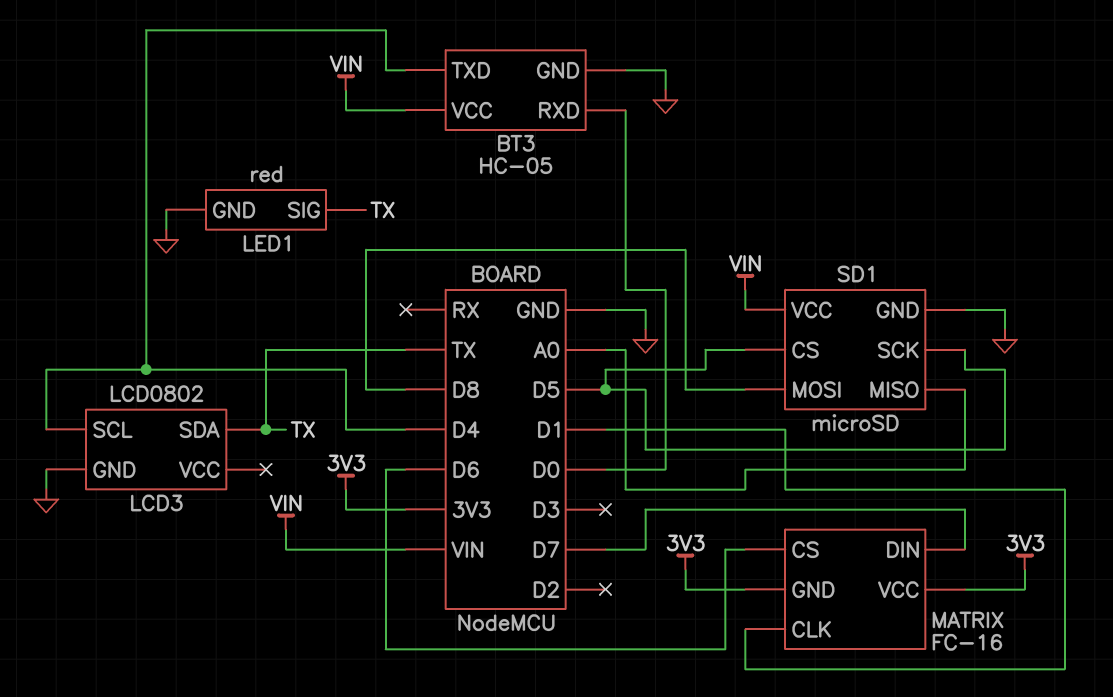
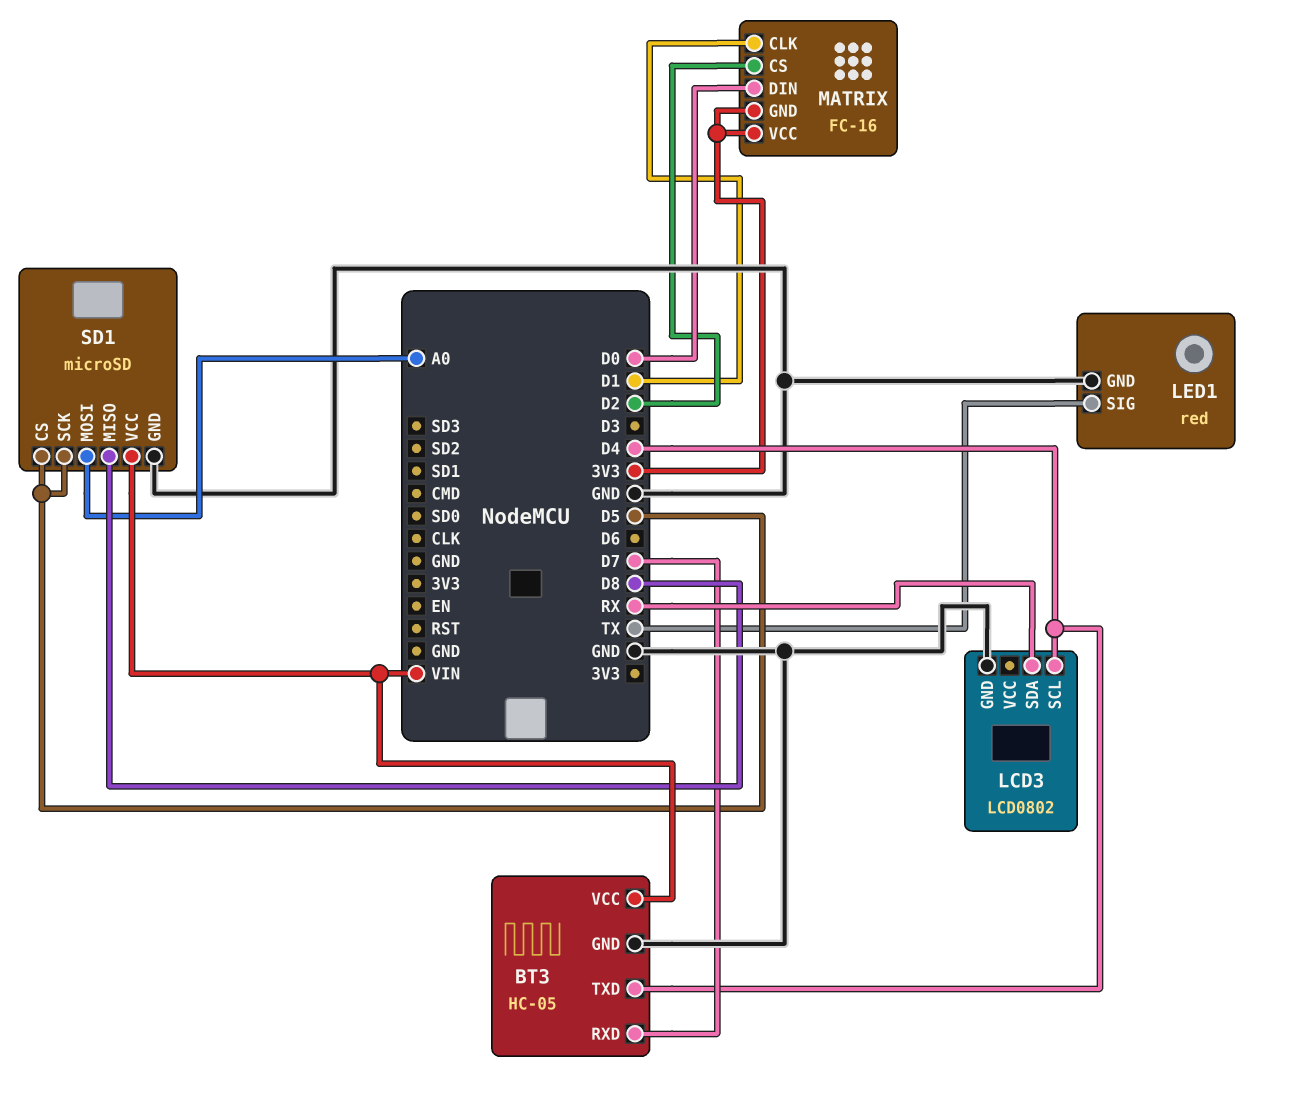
BT3 pin RXD: D0 -> D7
LCD3 pin SDA: TX -> RX
MATRIX pin CS: D6 -> D2
MATRIX pin DIN: D7 -> D0
SD1 pin MISO: A0 -> D8
SD1 pin MOSI: D8 -> A0

